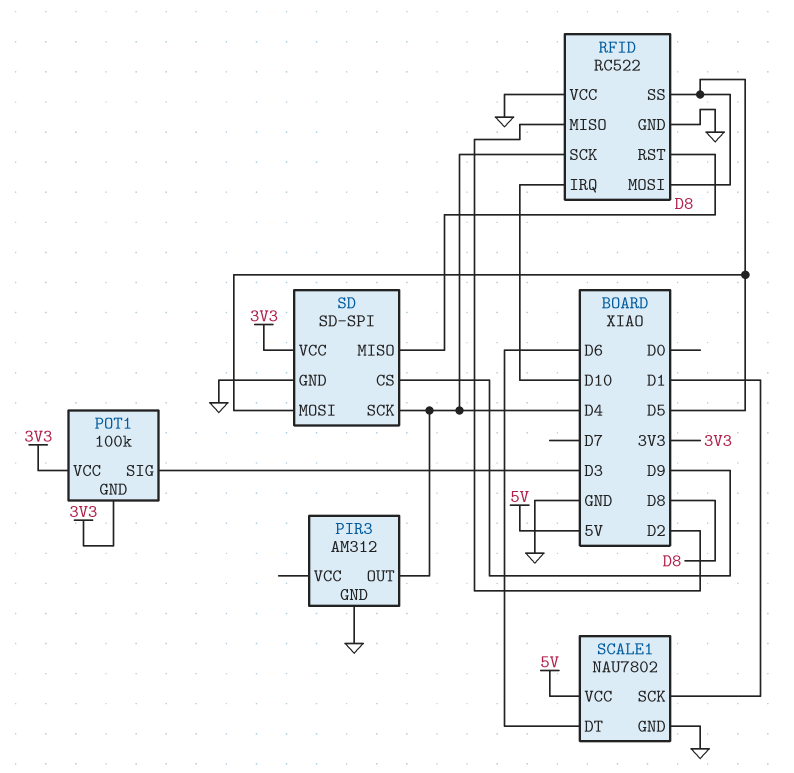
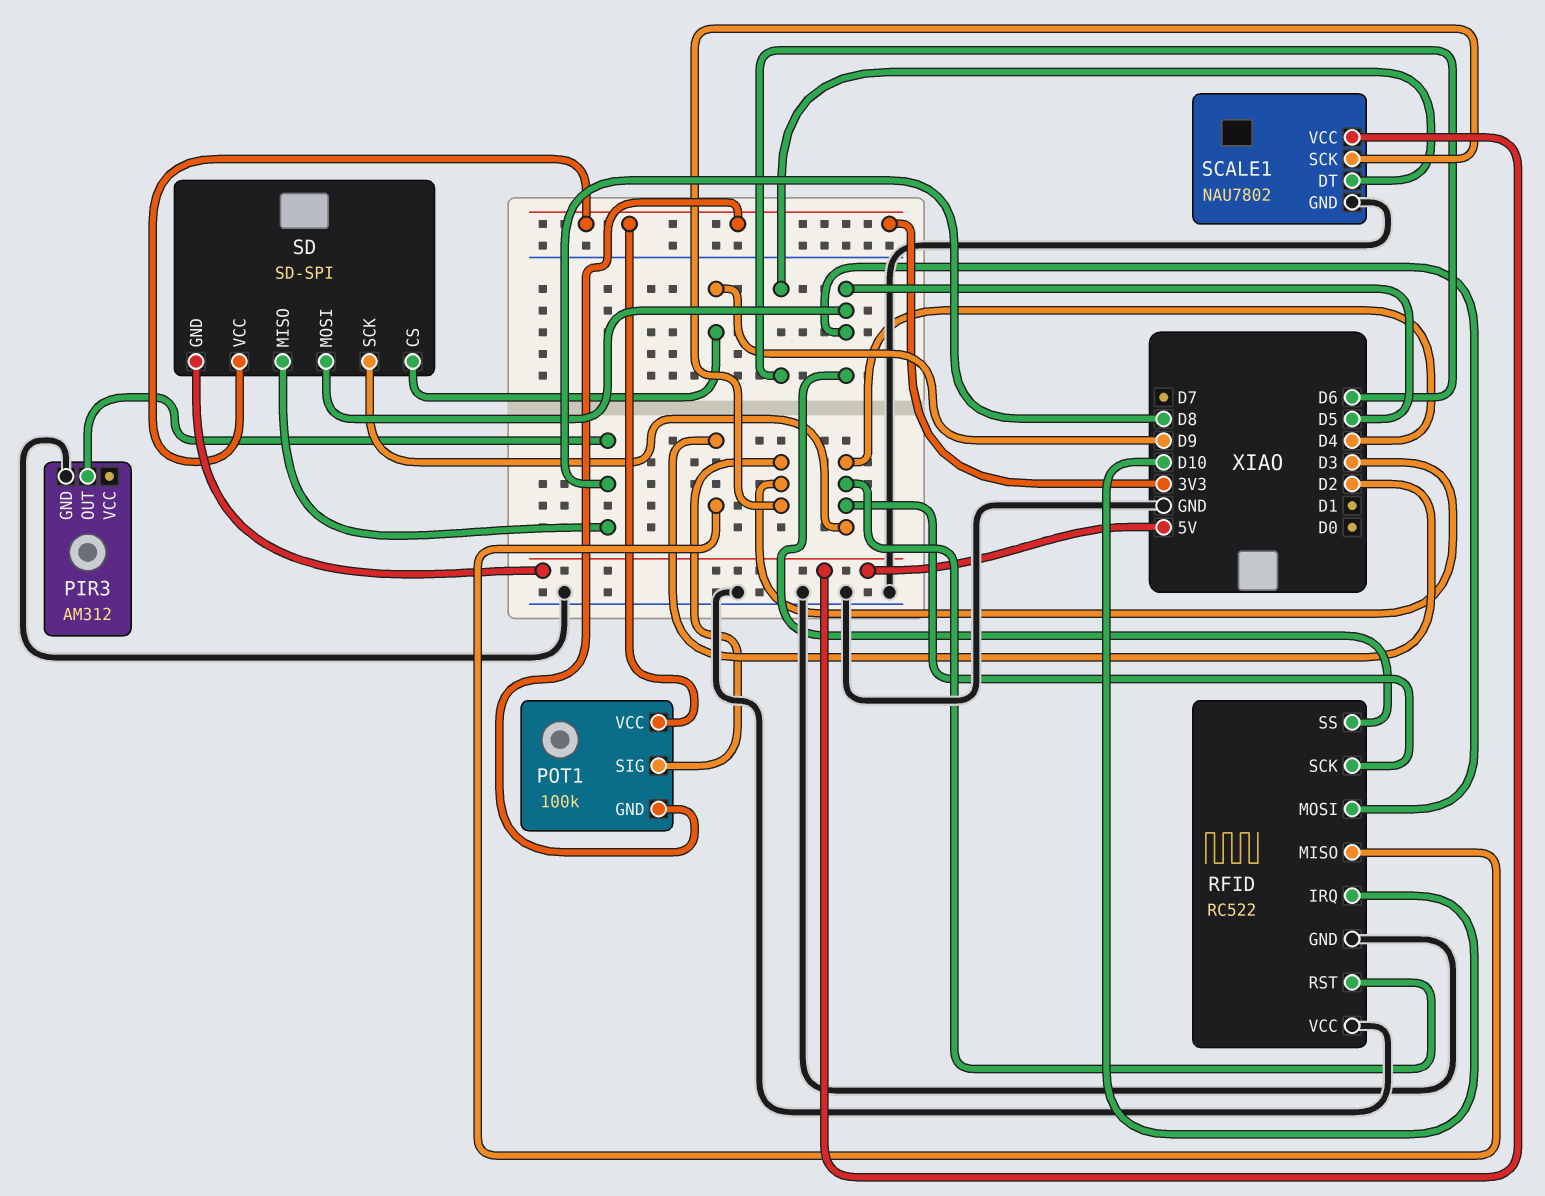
PIR3 pin OUT: D4 -> D8
RFID pin RST: D8 -> D4
SCALE1 pin SCK: D1 -> D3
SD pin GND: GND -> 5V

